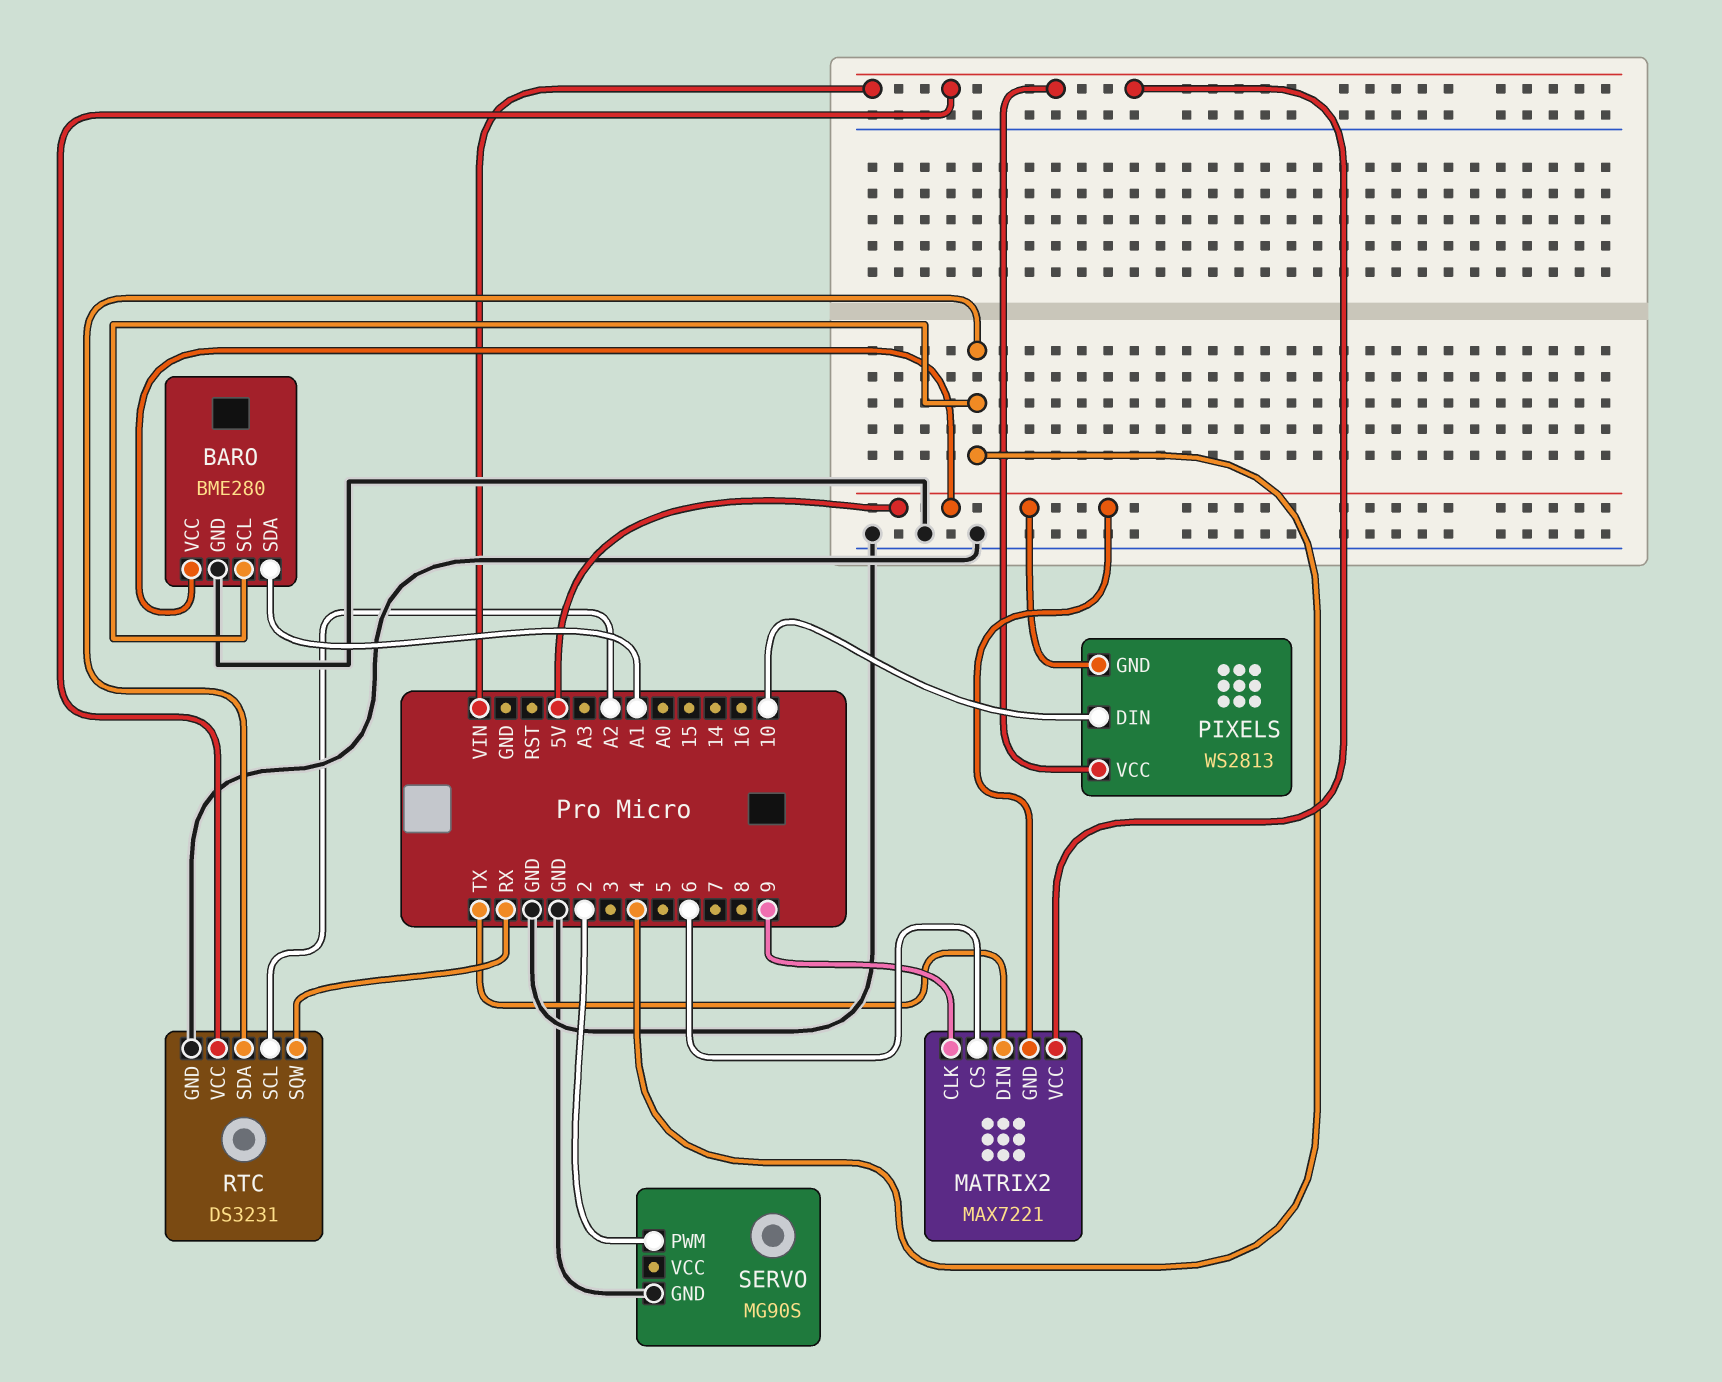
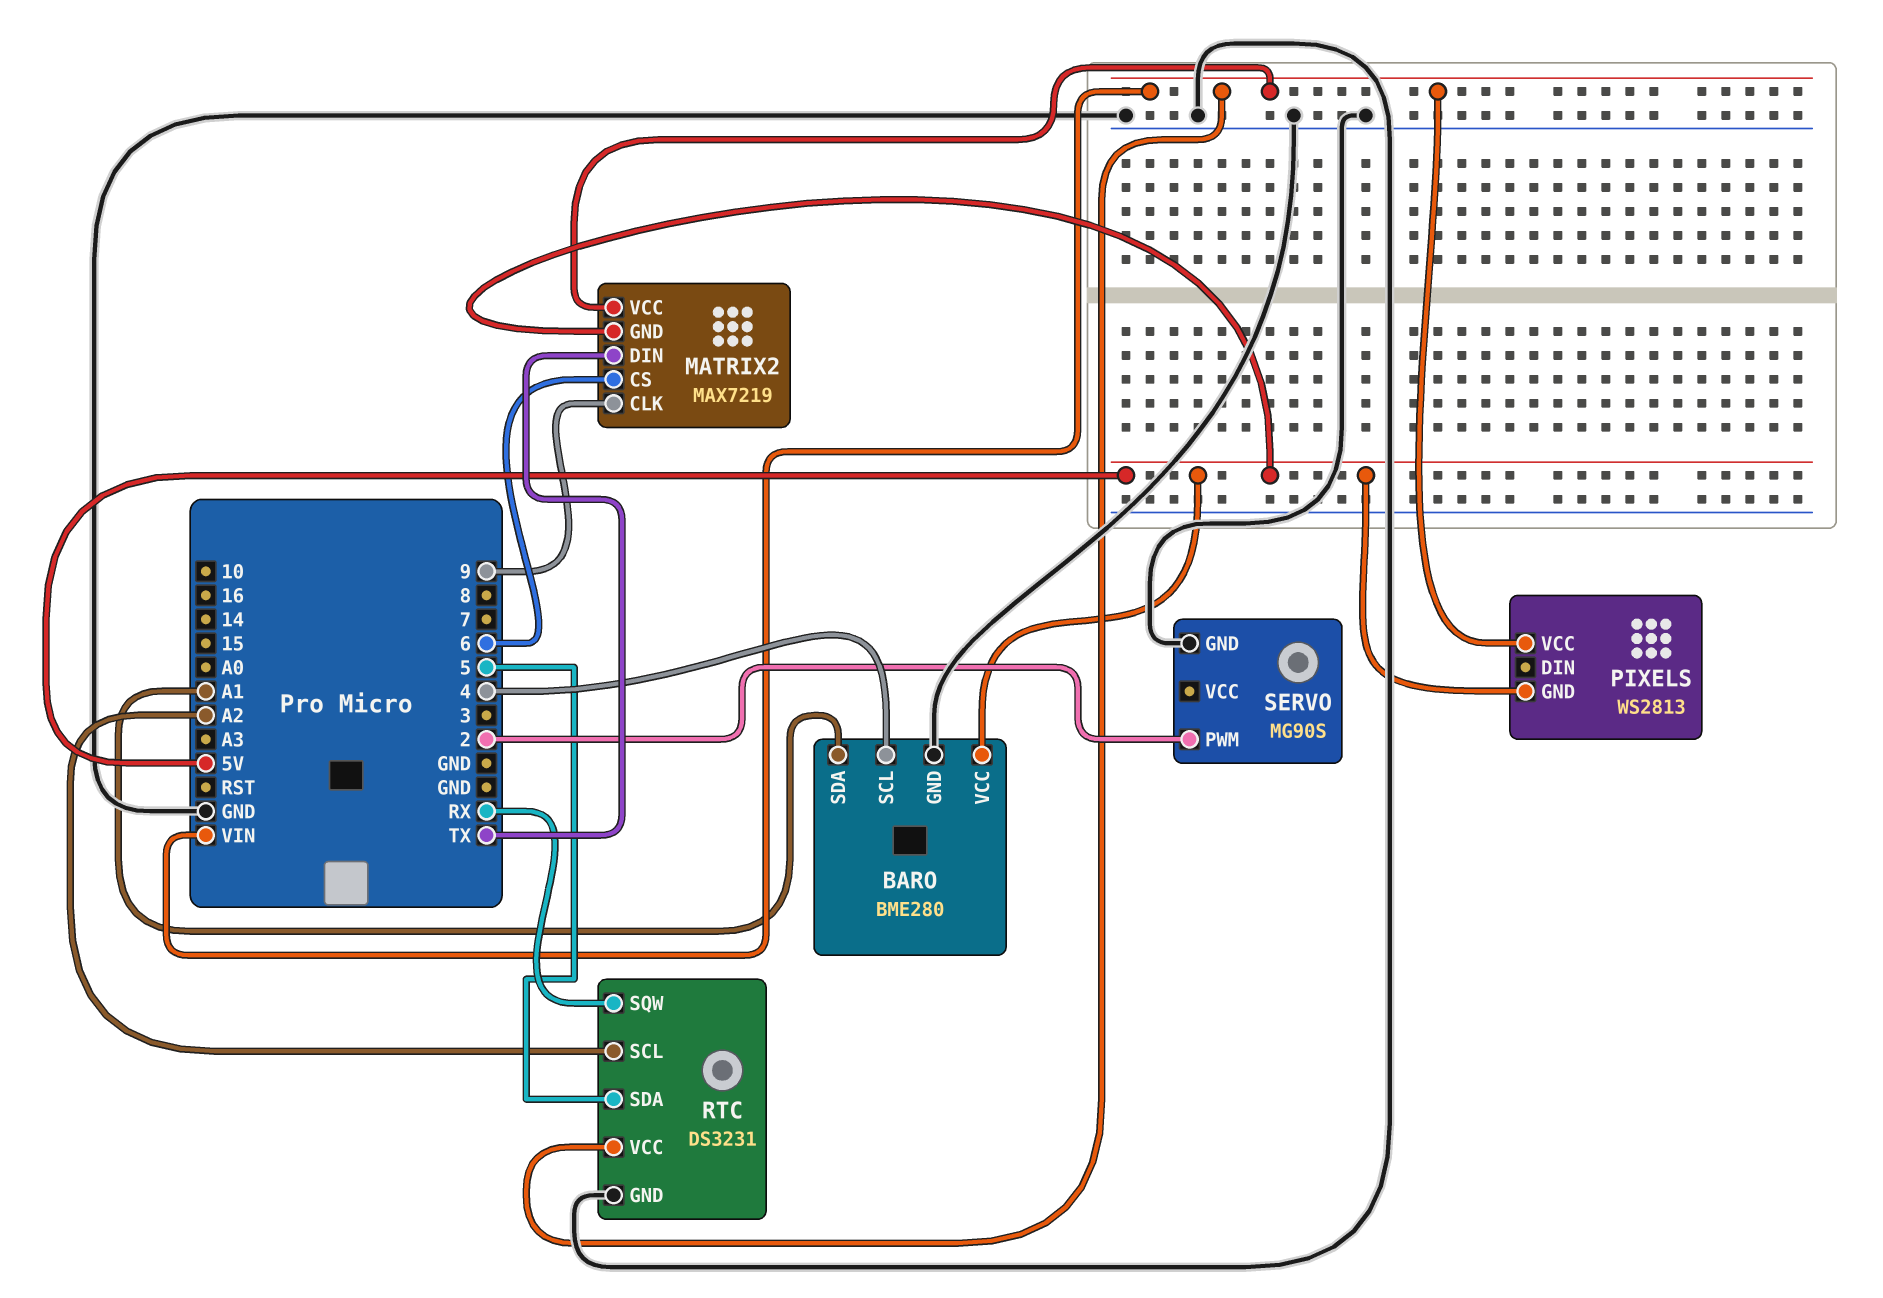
MATRIX2: MAX7221 -> MAX7219
PIXELS pin DIN: 10 -> none
RTC pin SDA: 4 -> 5

